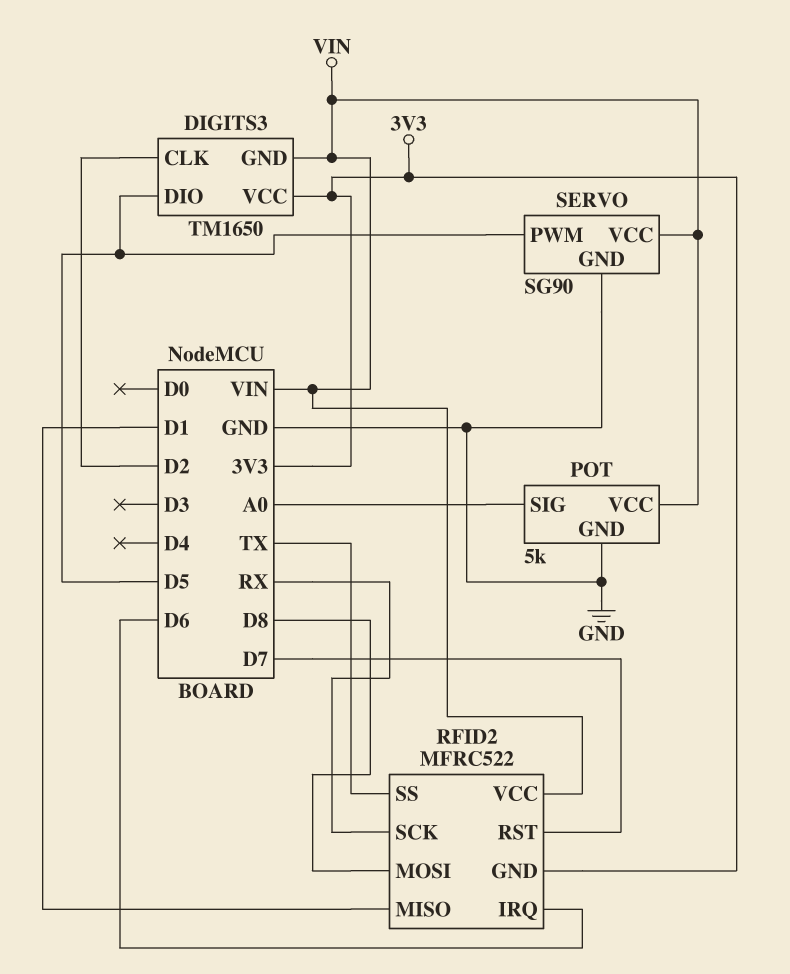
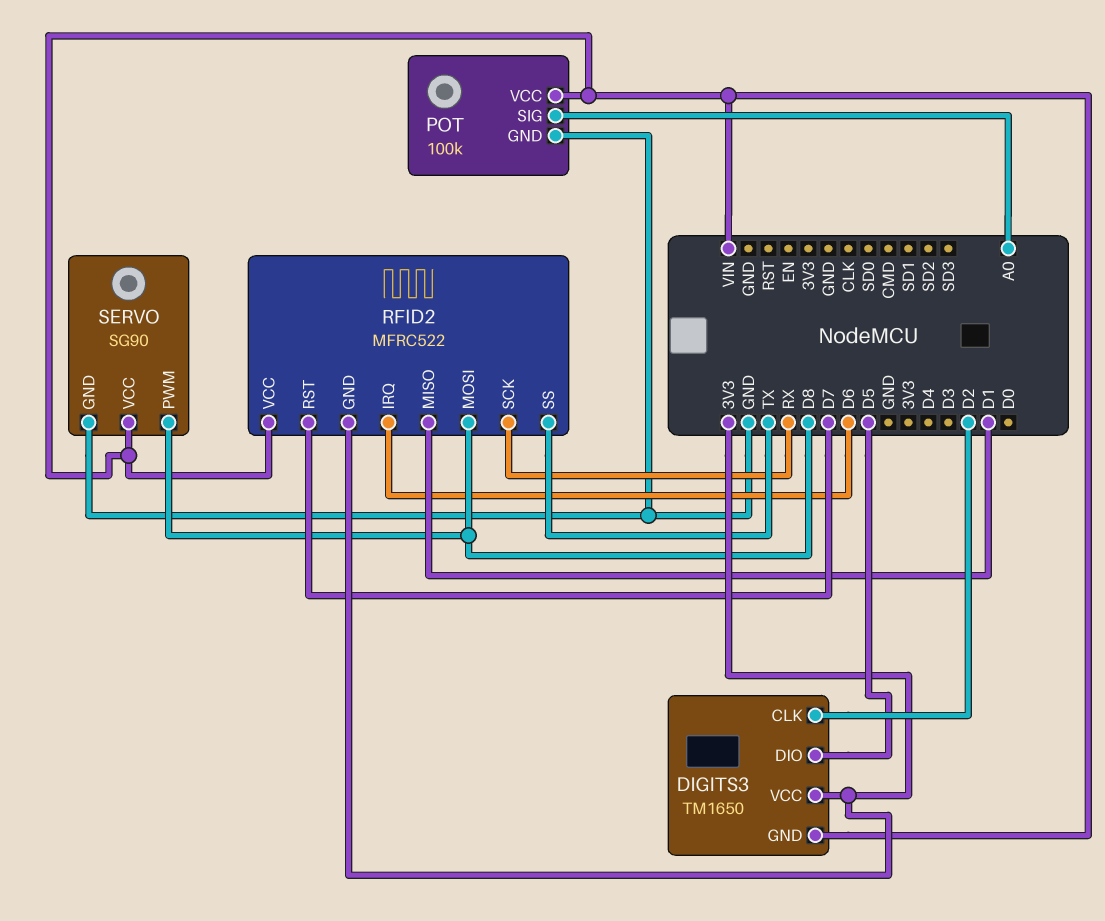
POT: 5k -> 100k
SERVO pin PWM: D5 -> D8

